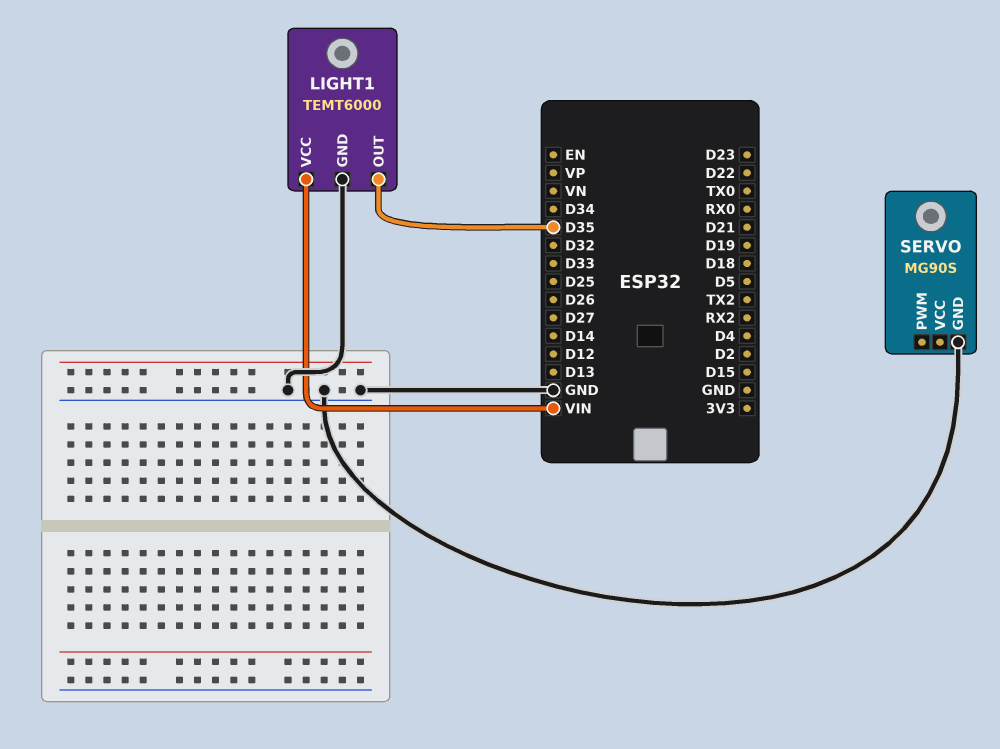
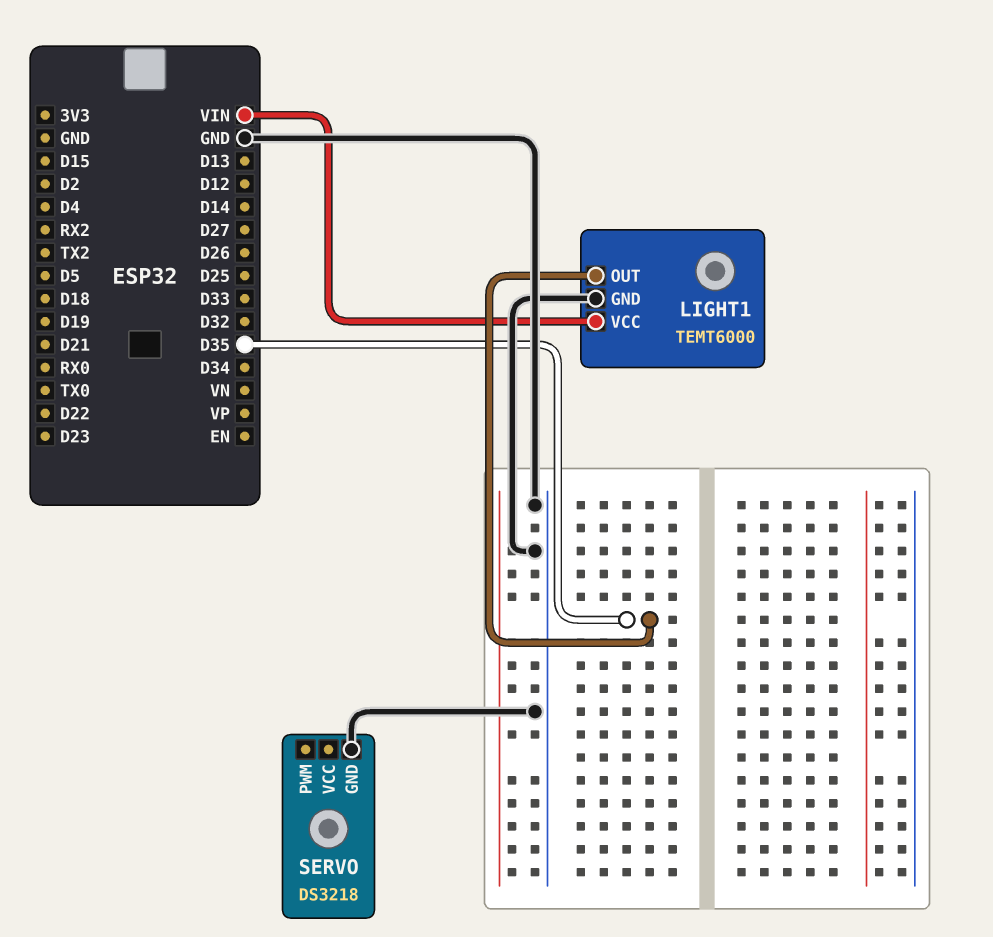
SERVO: MG90S -> DS3218

